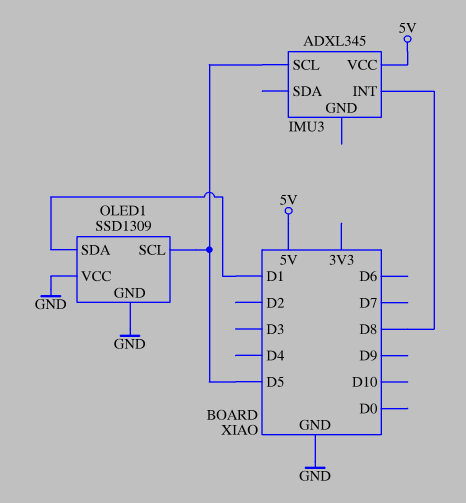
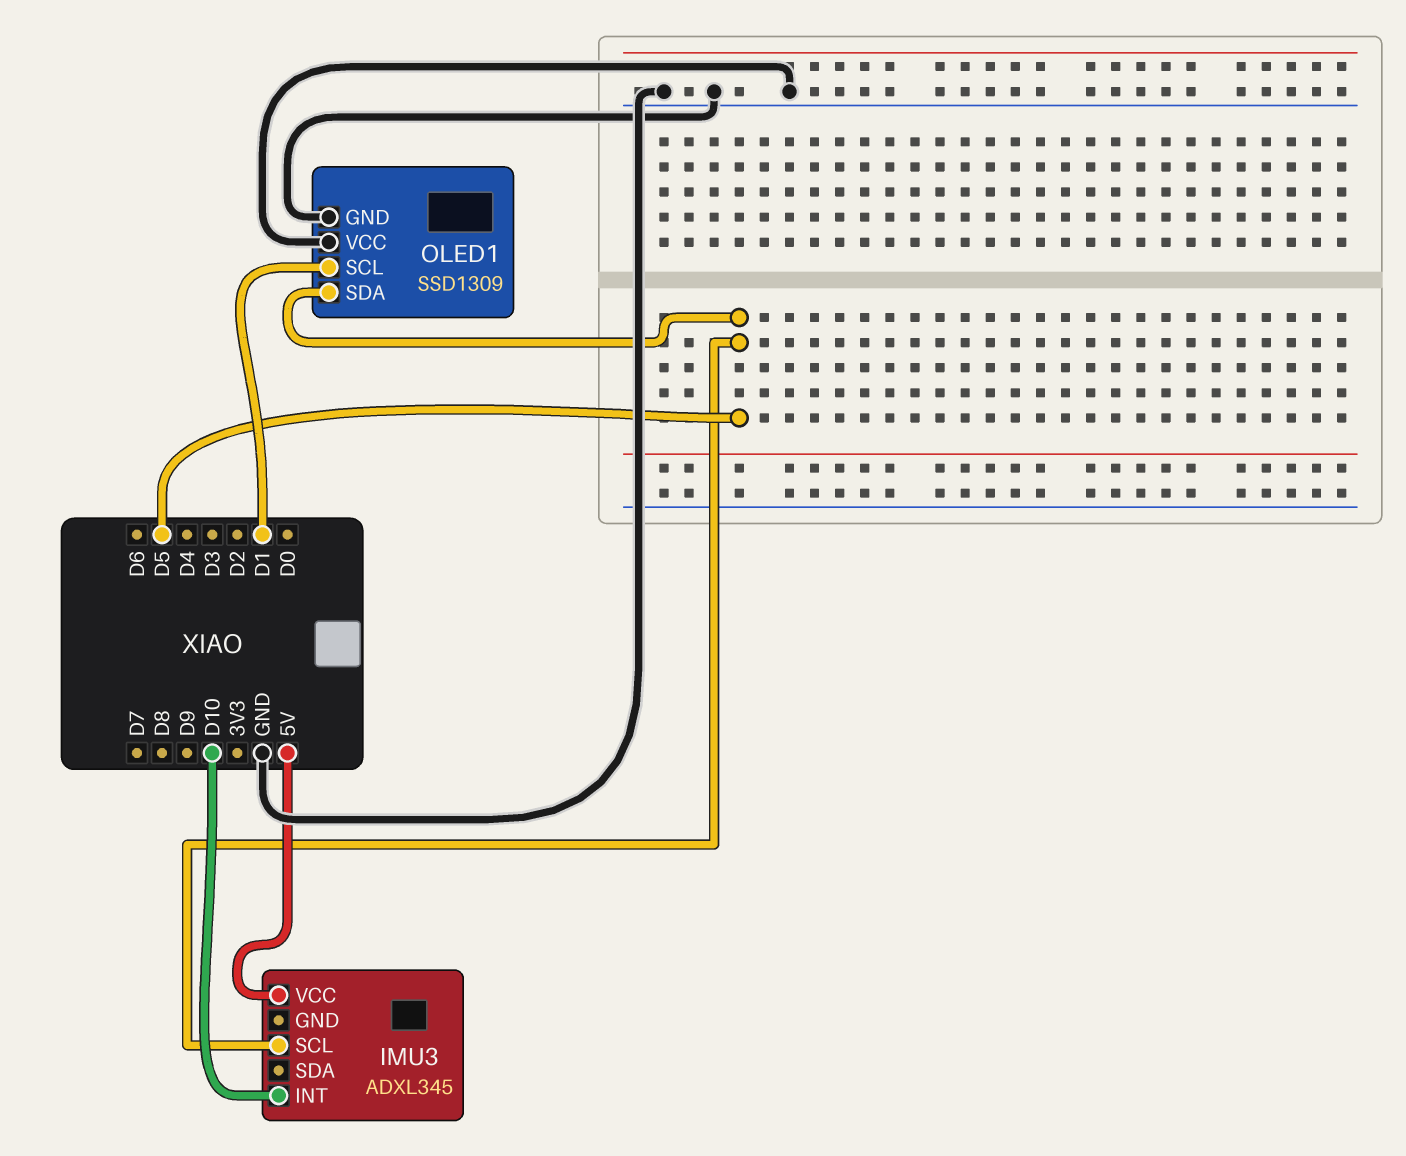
IMU3 pin INT: D8 -> D10
OLED1 pin SCL: D5 -> D1
OLED1 pin SDA: D1 -> D5

